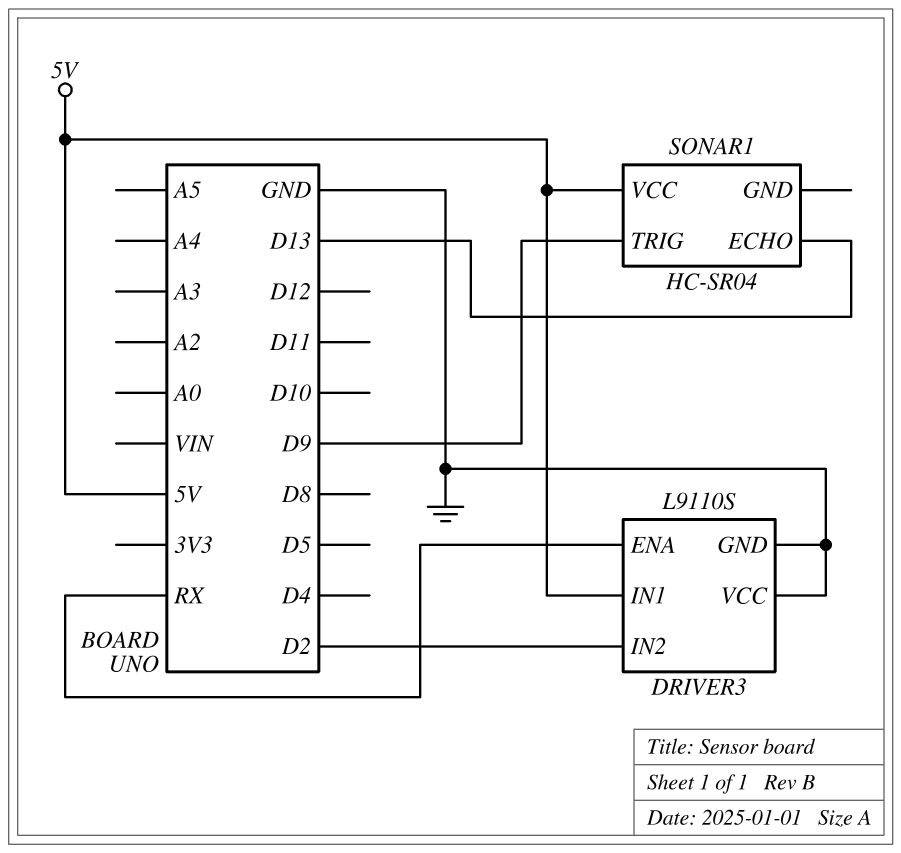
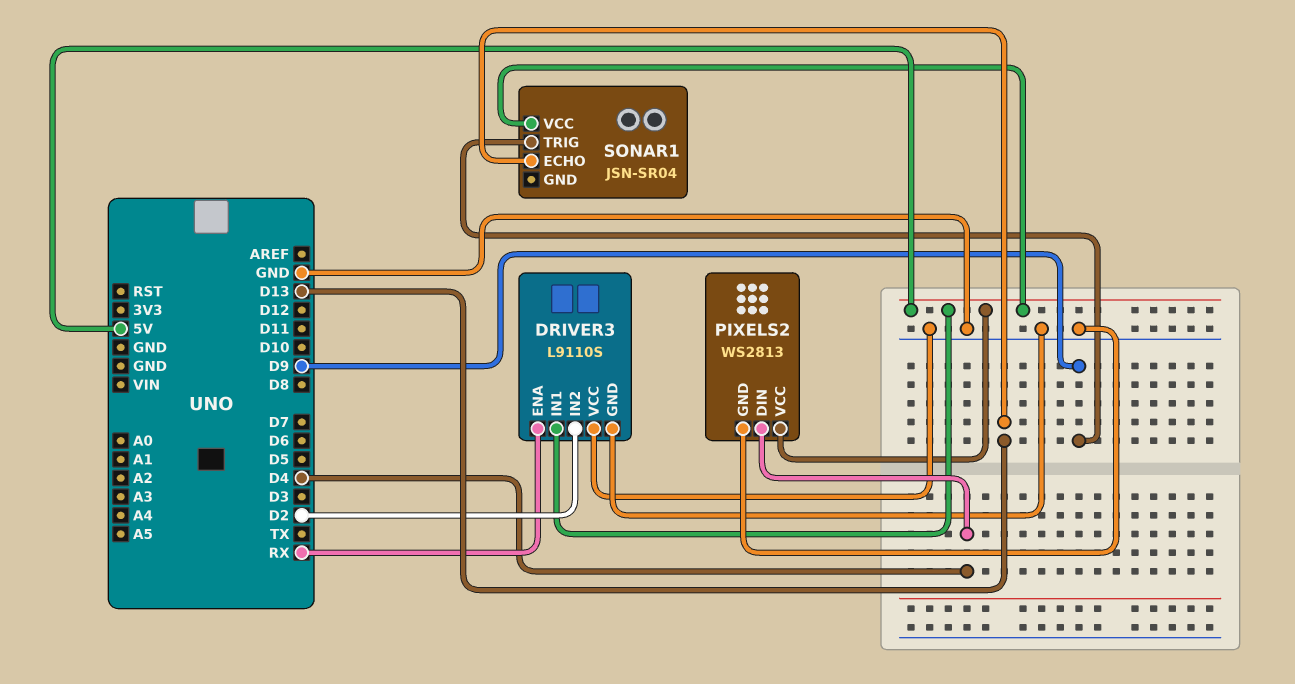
PIXELS2: none -> WS2813
PIXELS2 pin DIN: none -> D4
PIXELS2 pin GND: none -> GND
PIXELS2 pin VCC: none -> 5V
SONAR1: HC-SR04 -> JSN-SR04

